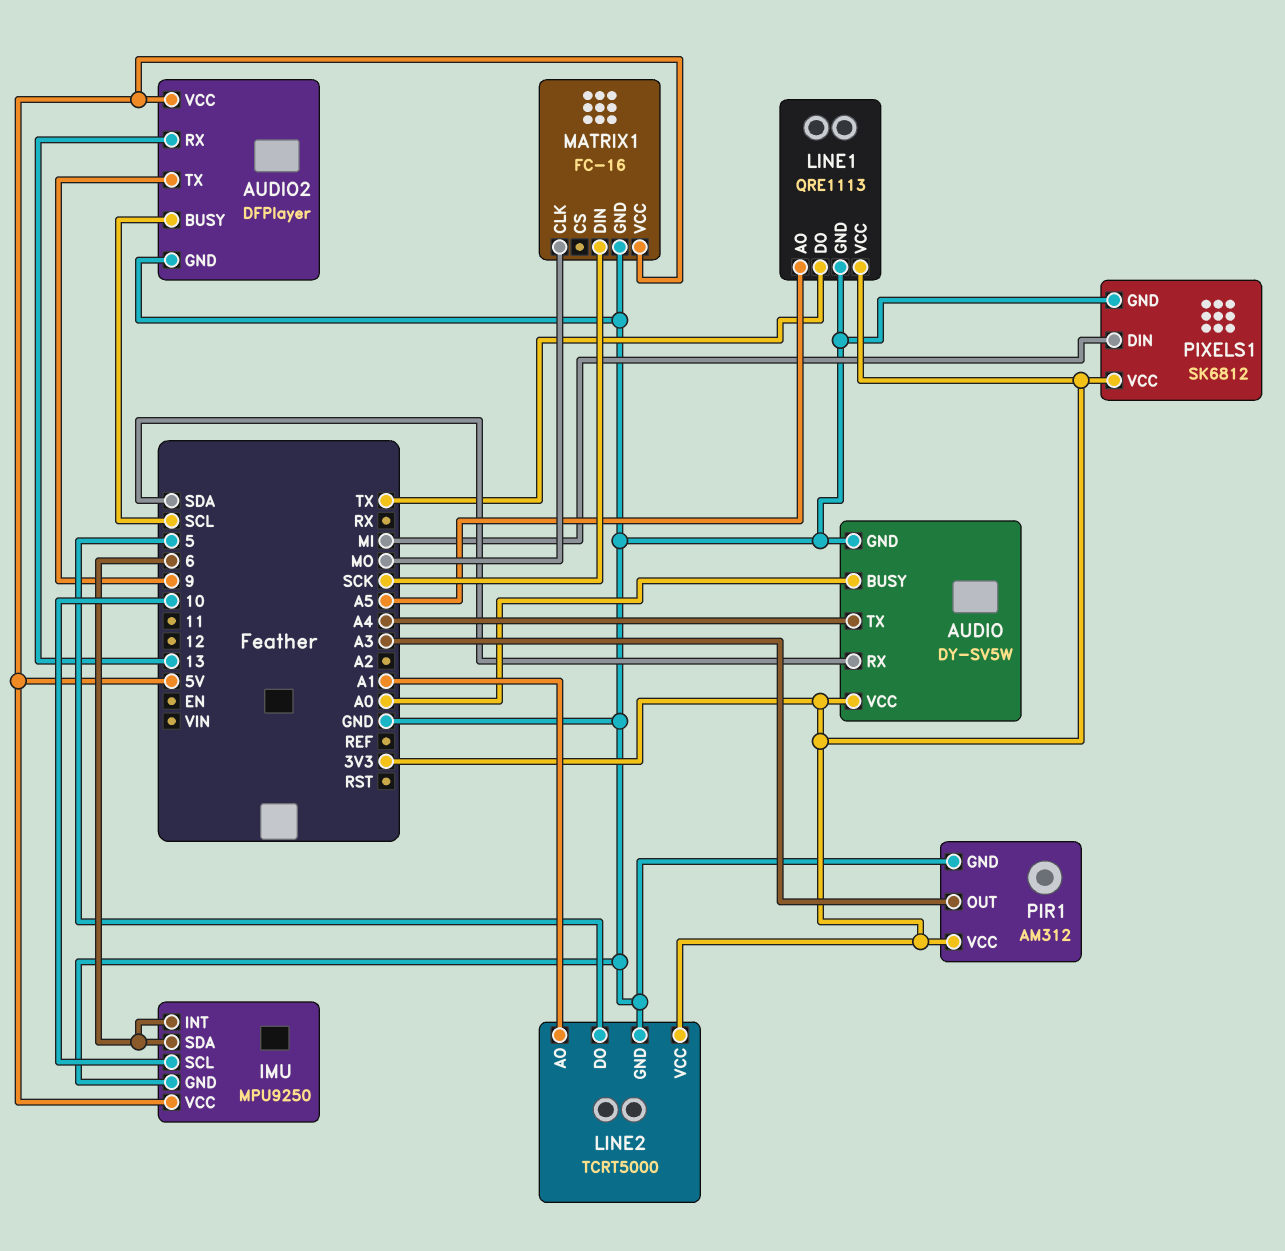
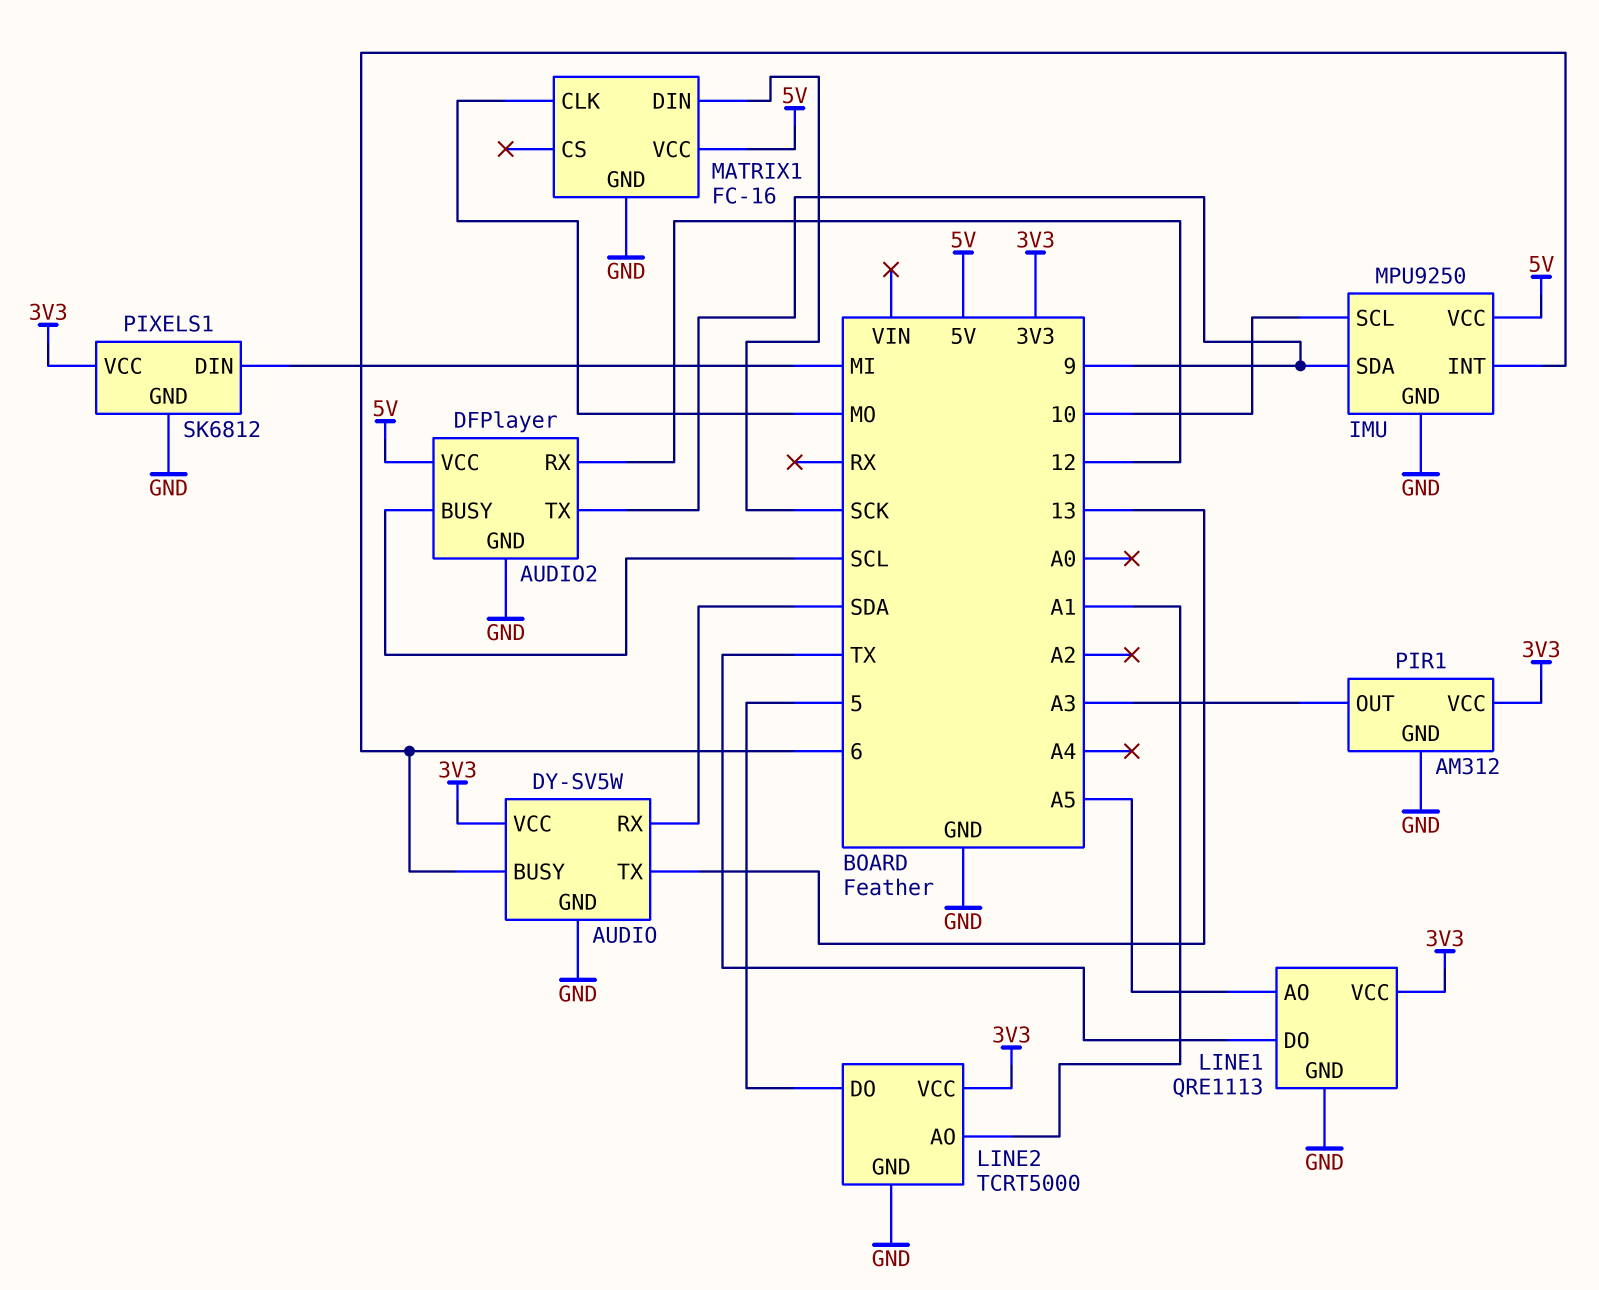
AUDIO pin BUSY: A0 -> 6
AUDIO pin TX: A4 -> 13
AUDIO2 pin RX: 13 -> 12
IMU pin SDA: 6 -> 9

